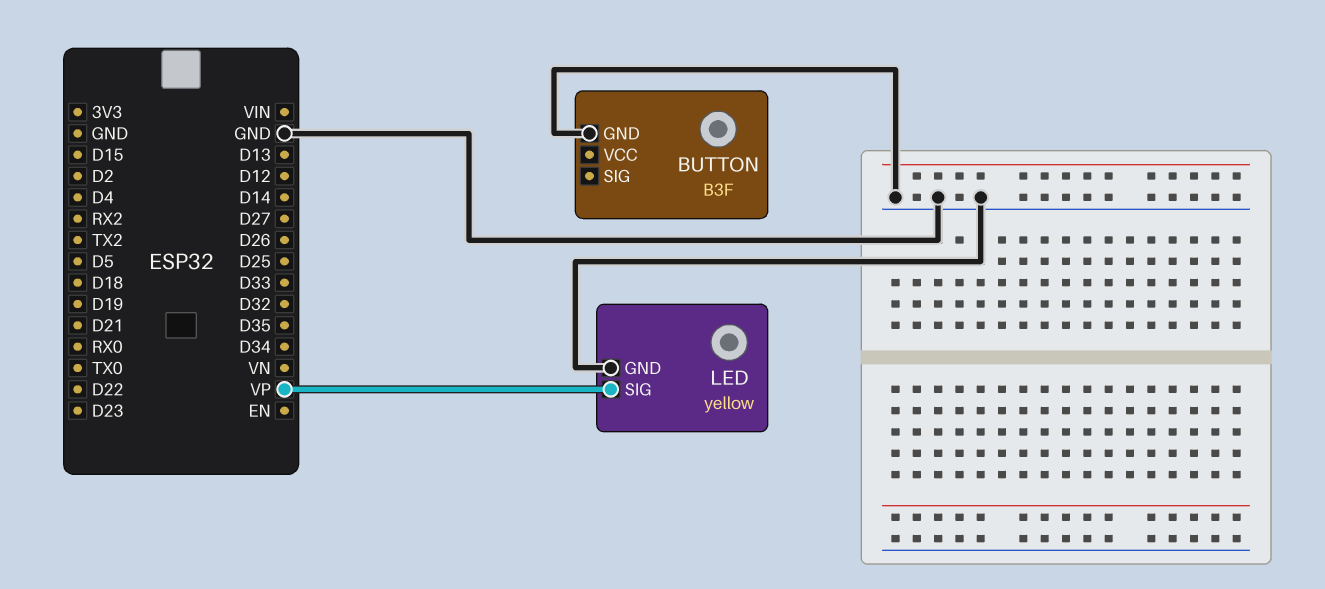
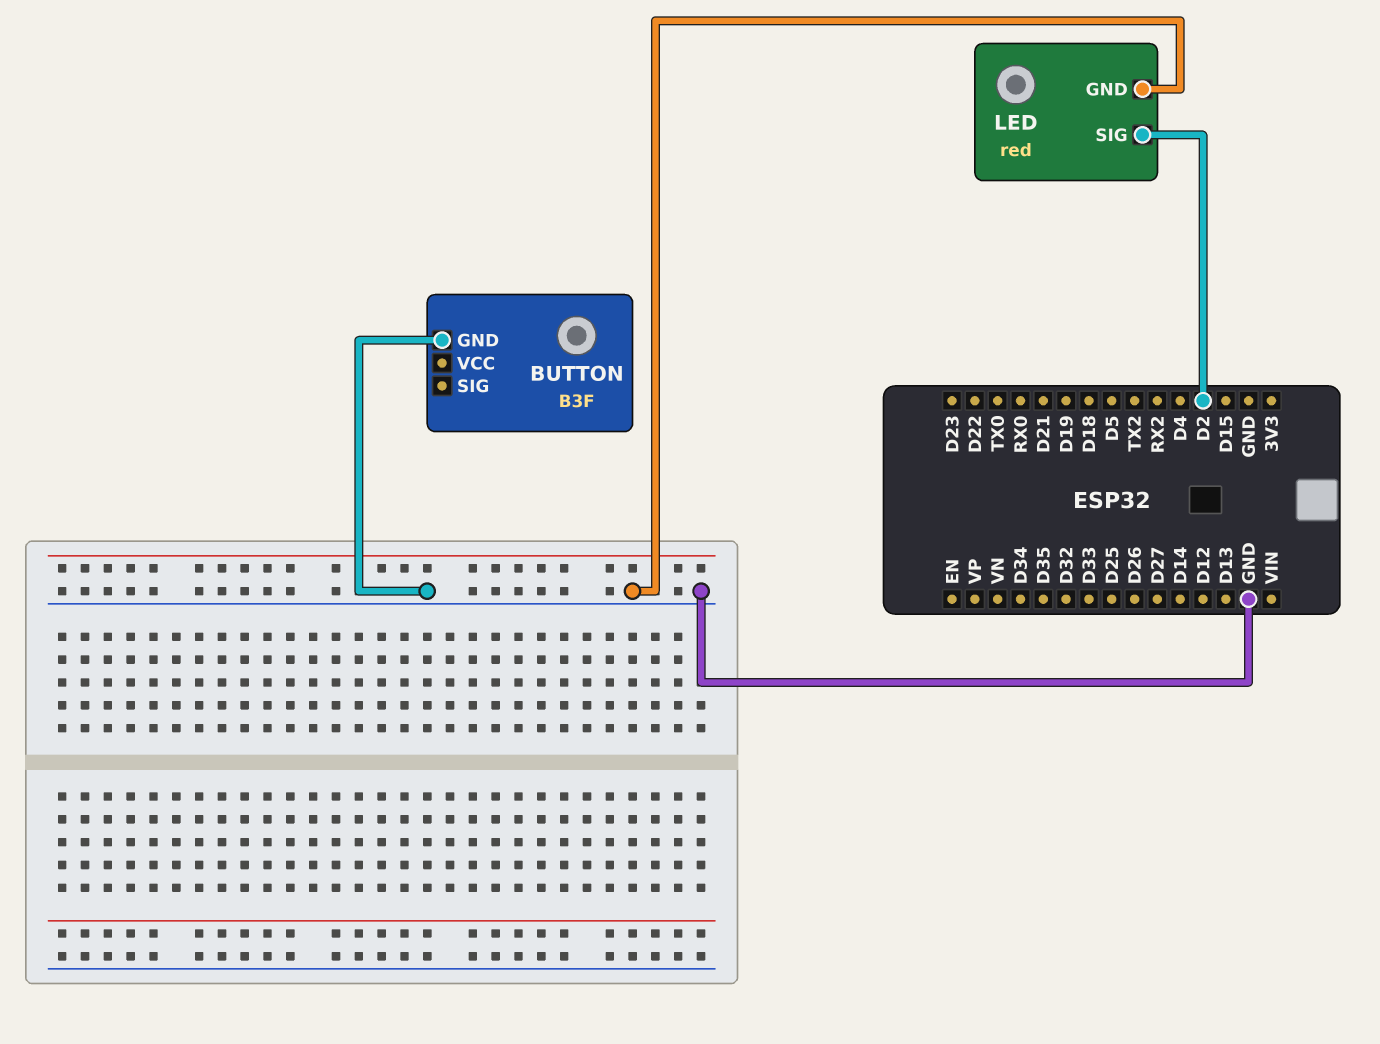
LED: yellow -> red
LED pin SIG: VP -> D2

